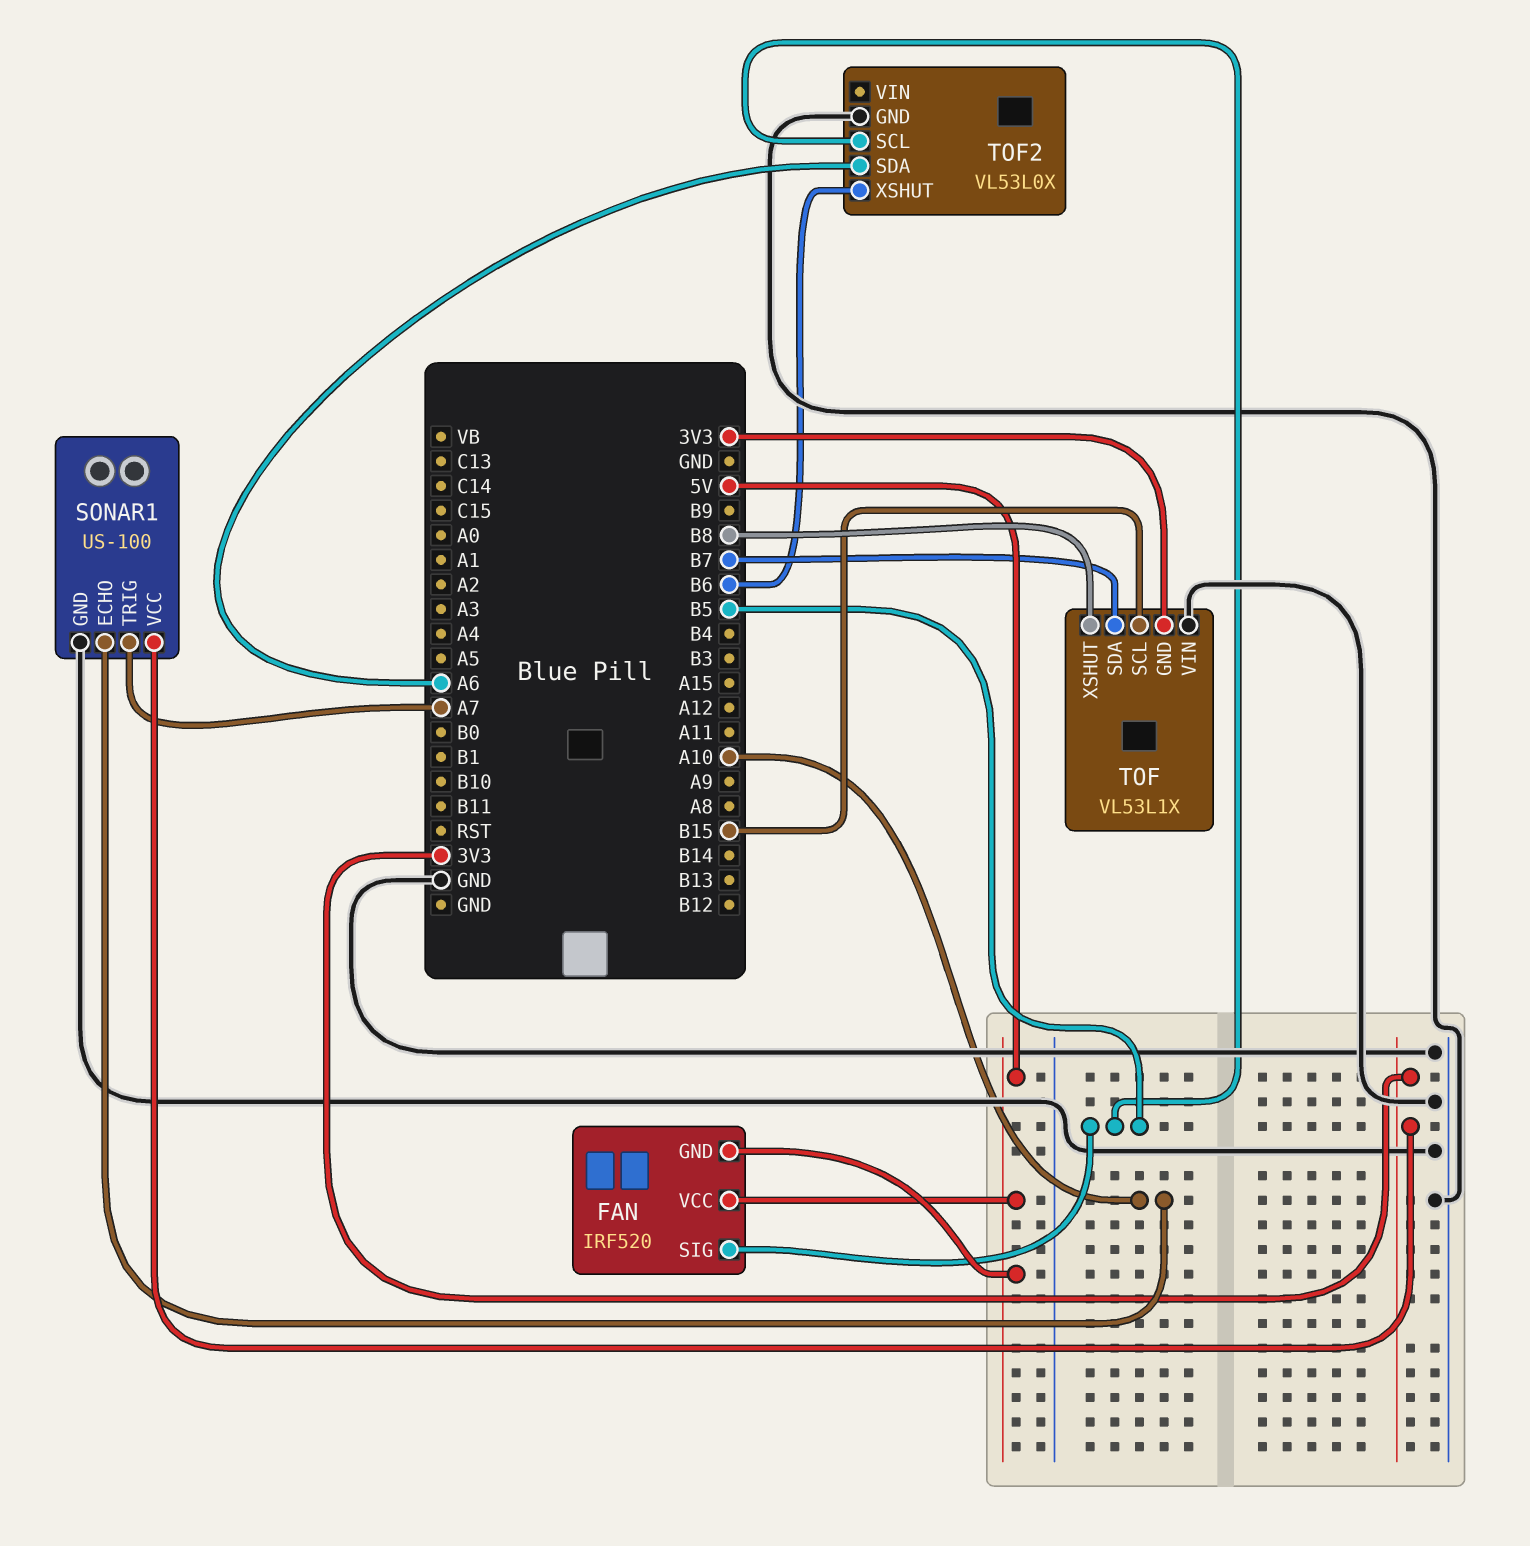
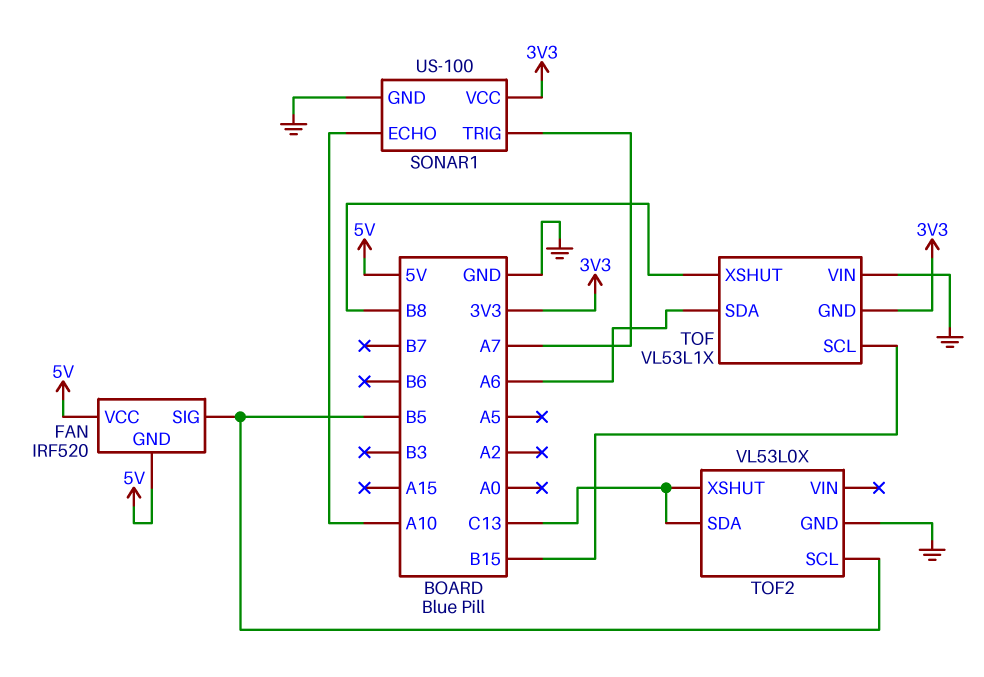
TOF pin SDA: B7 -> A6
TOF2 pin SDA: A6 -> C13
TOF2 pin XSHUT: B6 -> C13

